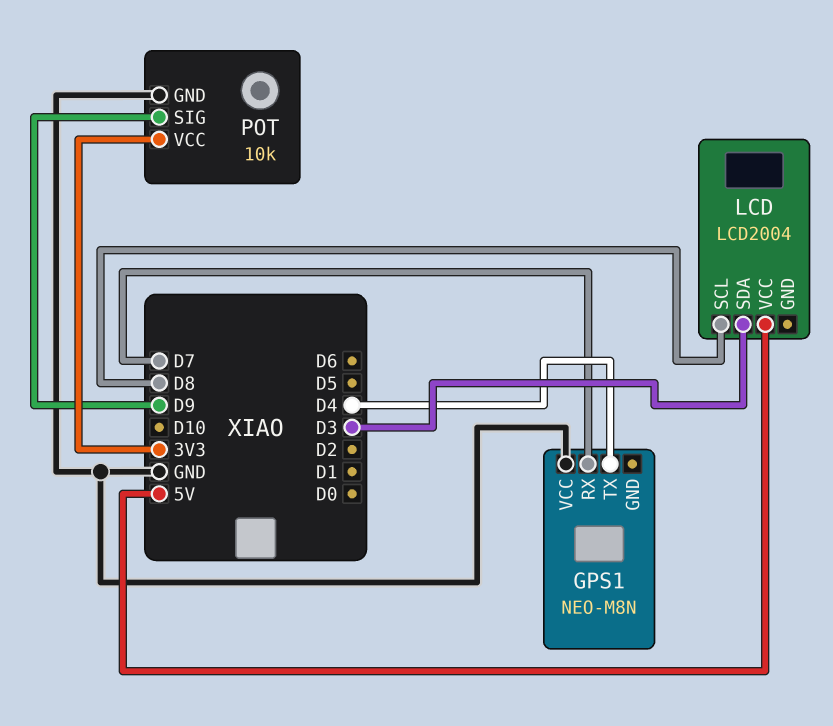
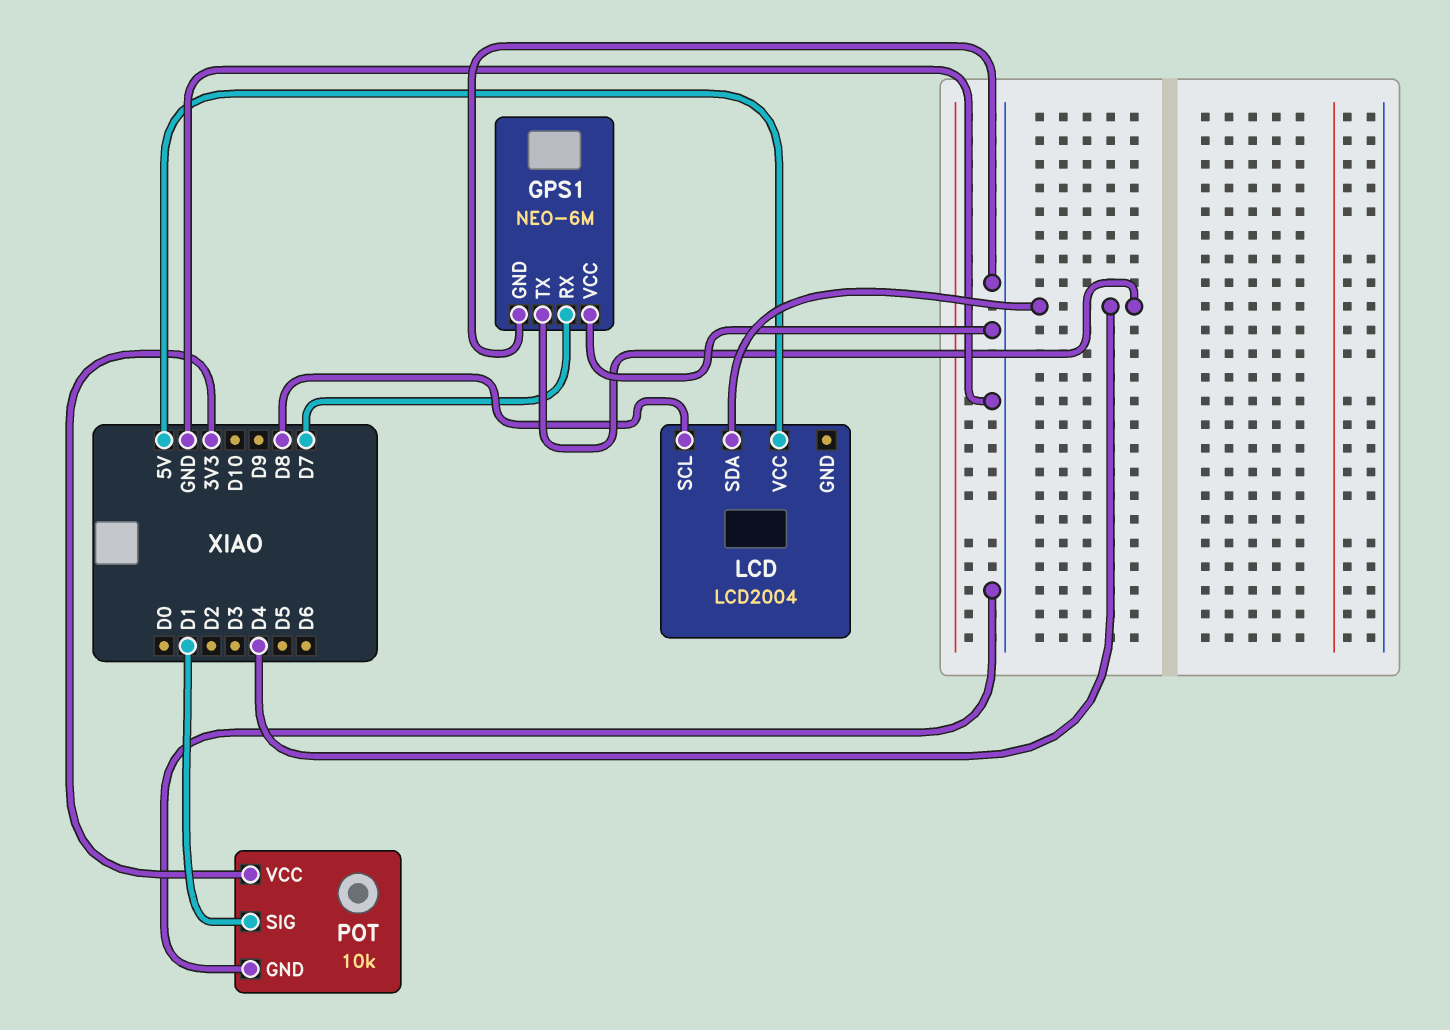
GPS1: NEO-M8N -> NEO-6M
GPS1 pin GND: none -> GND
LCD pin SDA: D3 -> D4
POT pin SIG: D9 -> D1

